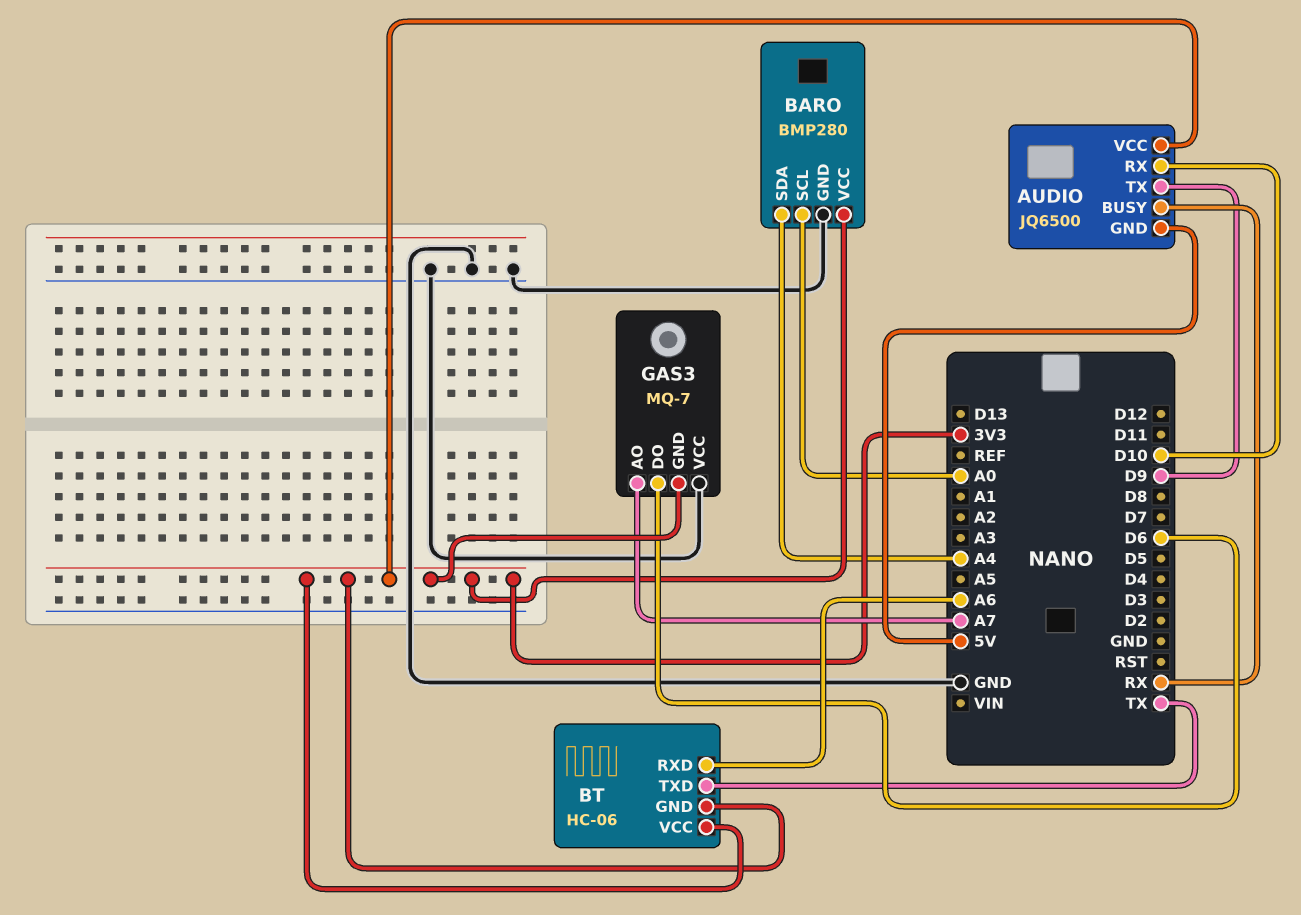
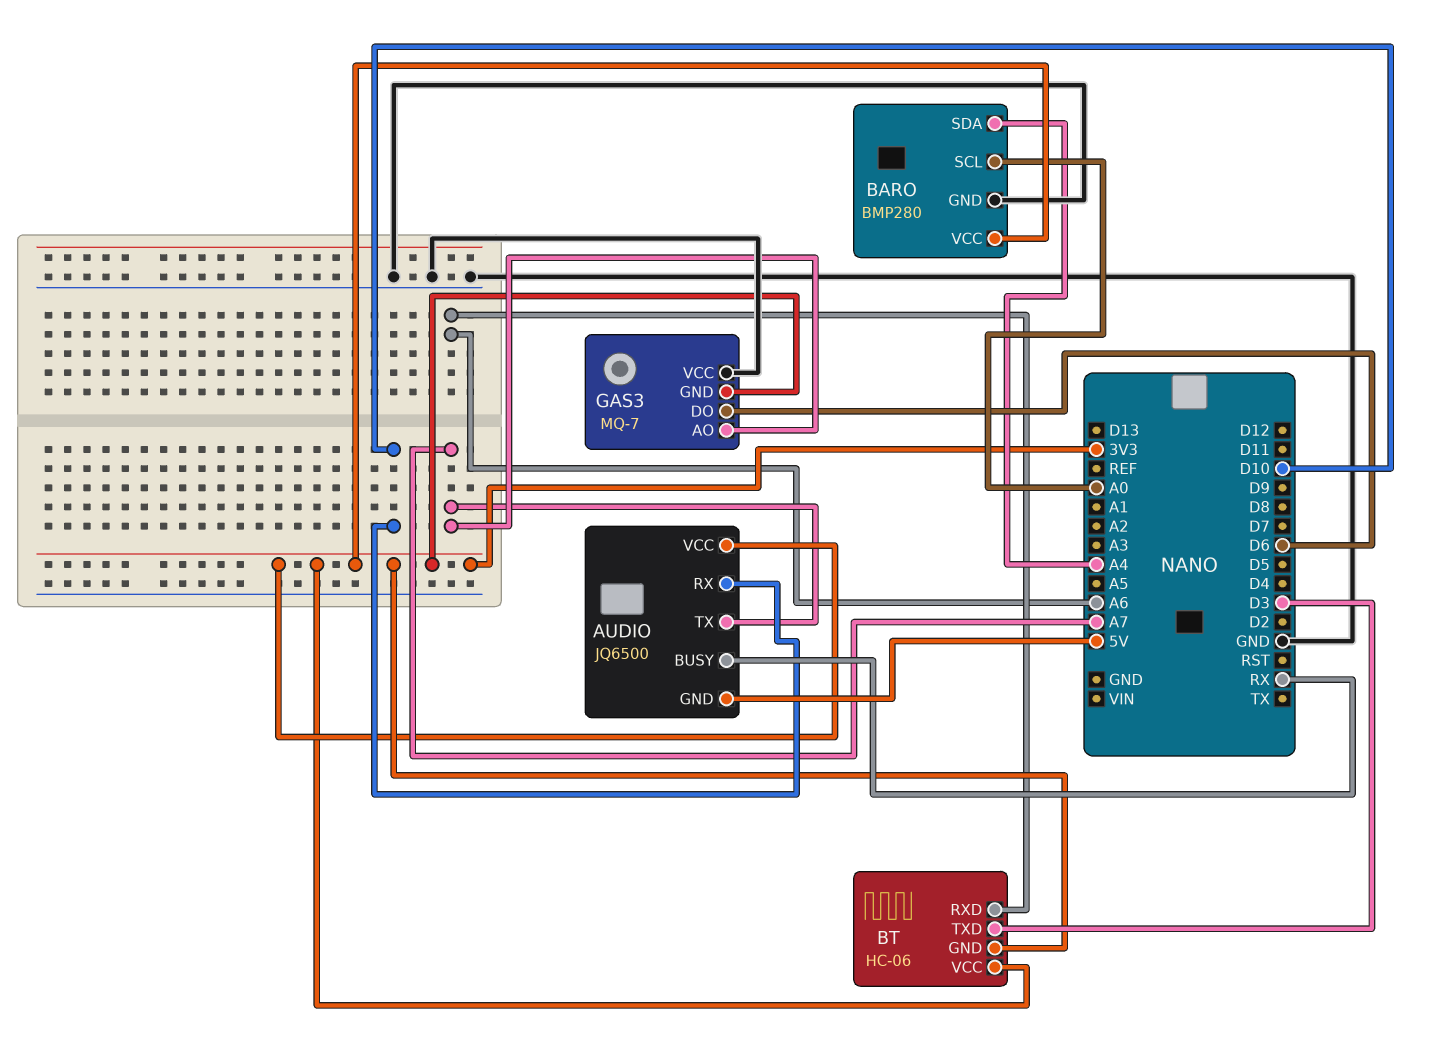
AUDIO pin TX: D9 -> A7
BT pin TXD: TX -> D3

